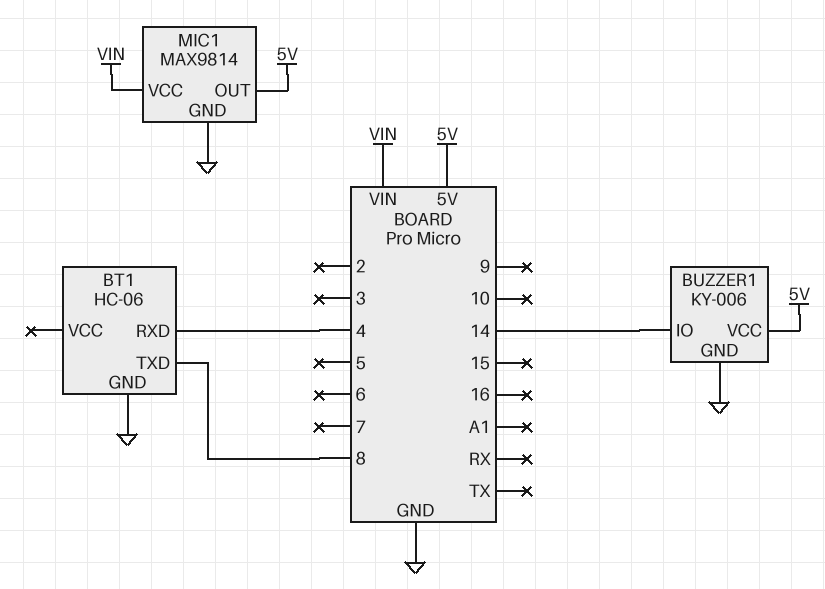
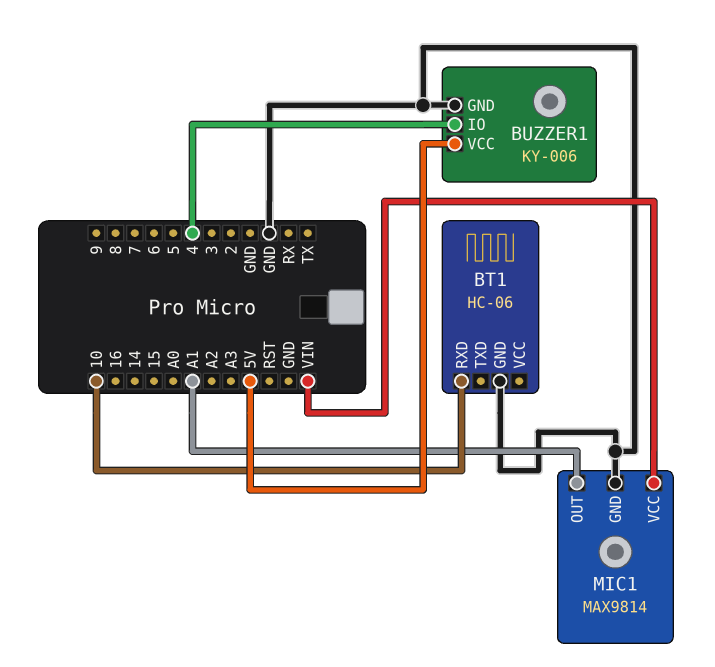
BT1 pin RXD: 4 -> 10
BT1 pin TXD: 8 -> none
BUZZER1 pin IO: 14 -> 4
MIC1 pin OUT: 5V -> A1

